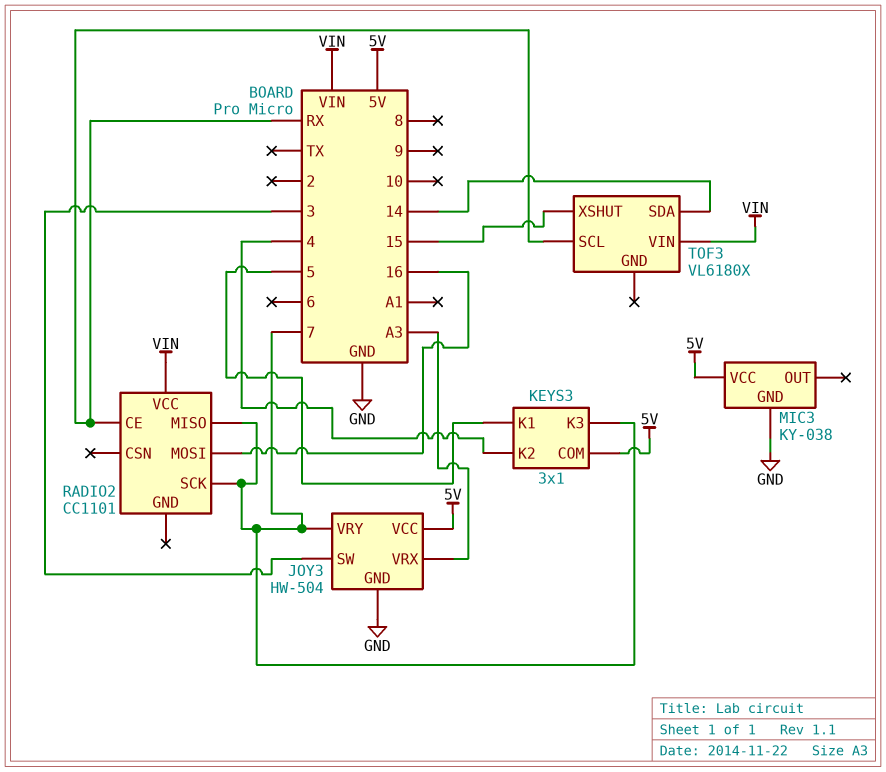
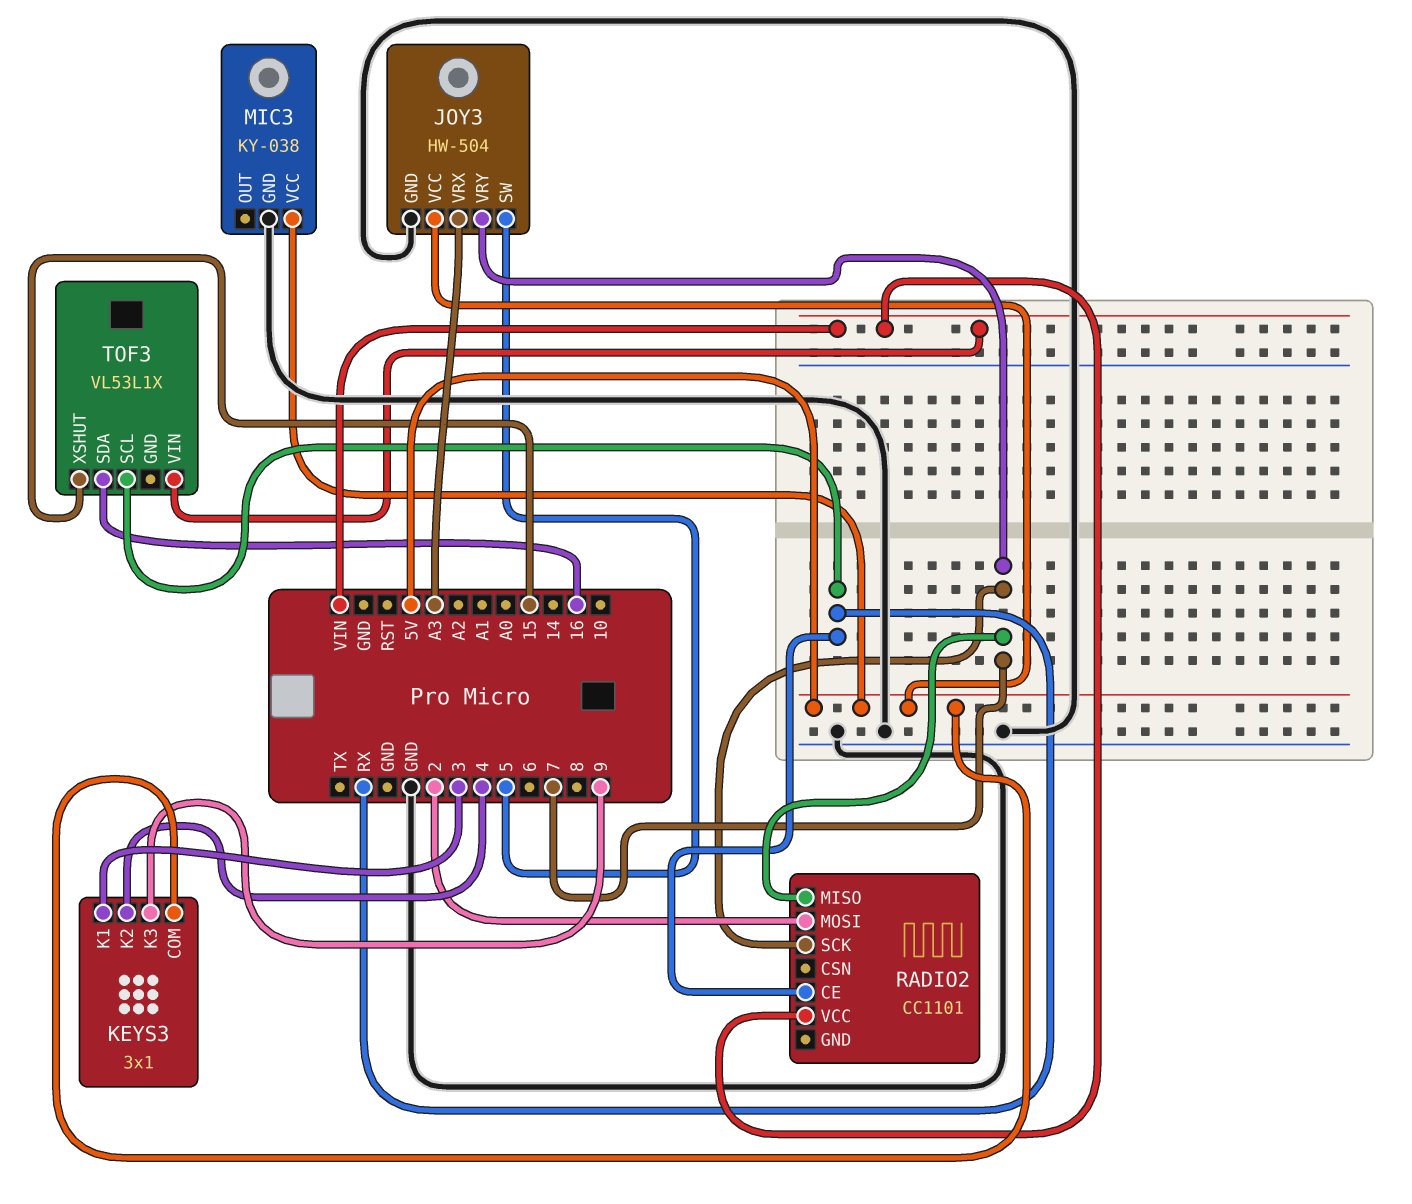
JOY3 pin SW: 3 -> 5
KEYS3 pin K1: 5 -> 3
KEYS3 pin K3: 7 -> 9
RADIO2 pin MOSI: 16 -> 2
TOF3: VL6180X -> VL53L1X
TOF3 pin SDA: 14 -> 16

